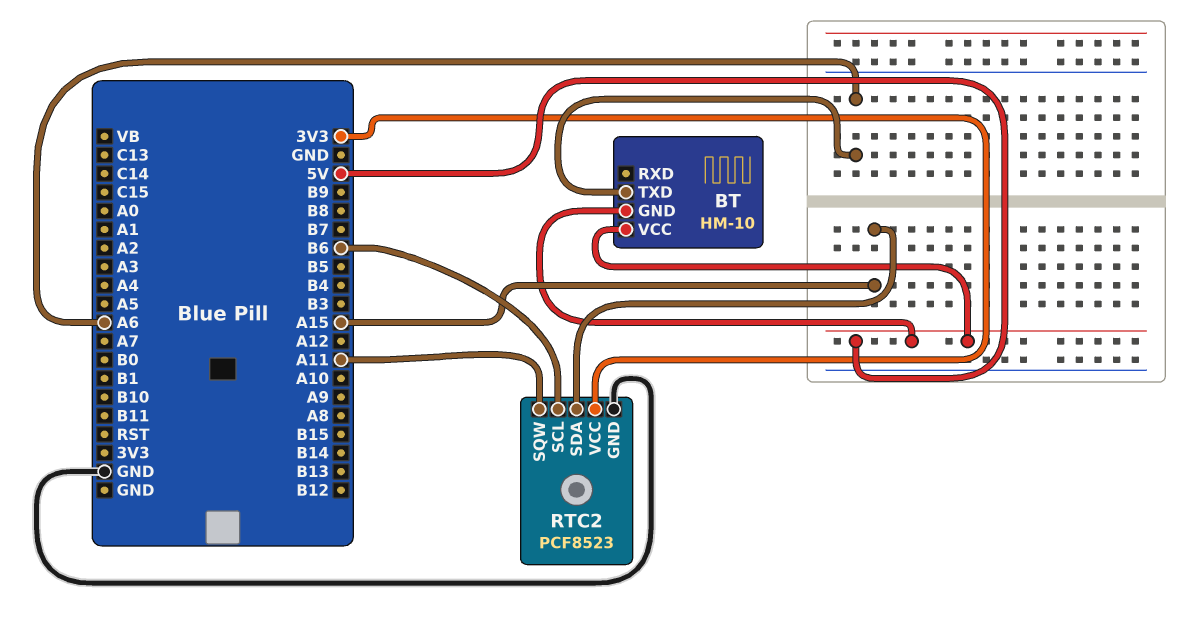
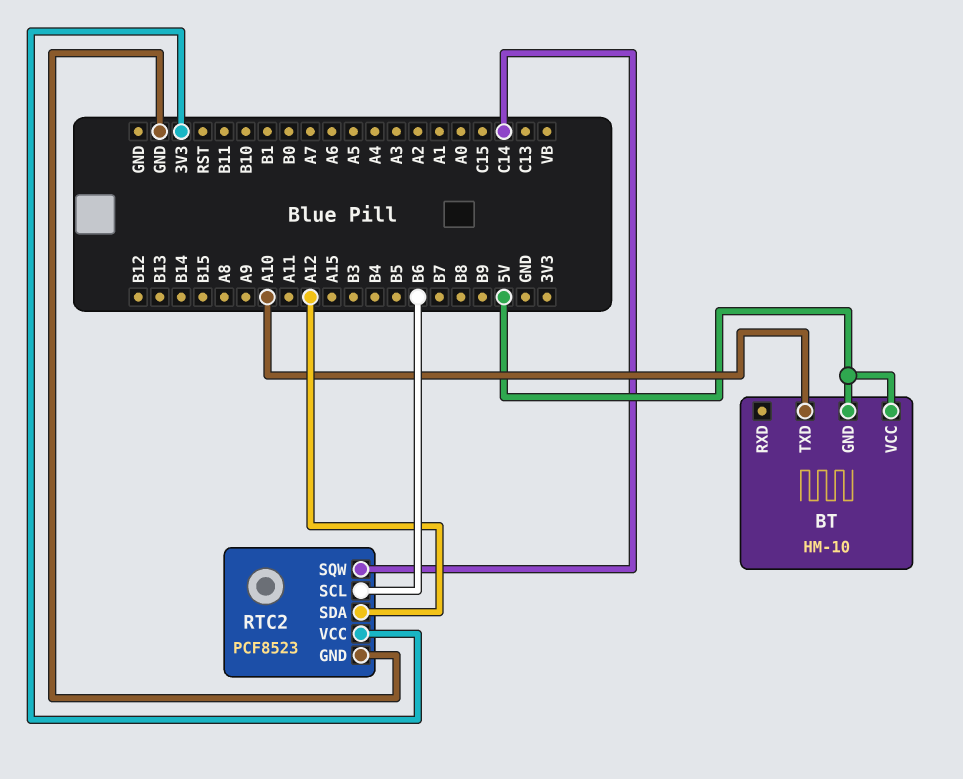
BT pin TXD: A6 -> A10
RTC2 pin SDA: A15 -> A12
RTC2 pin SQW: A11 -> C14

